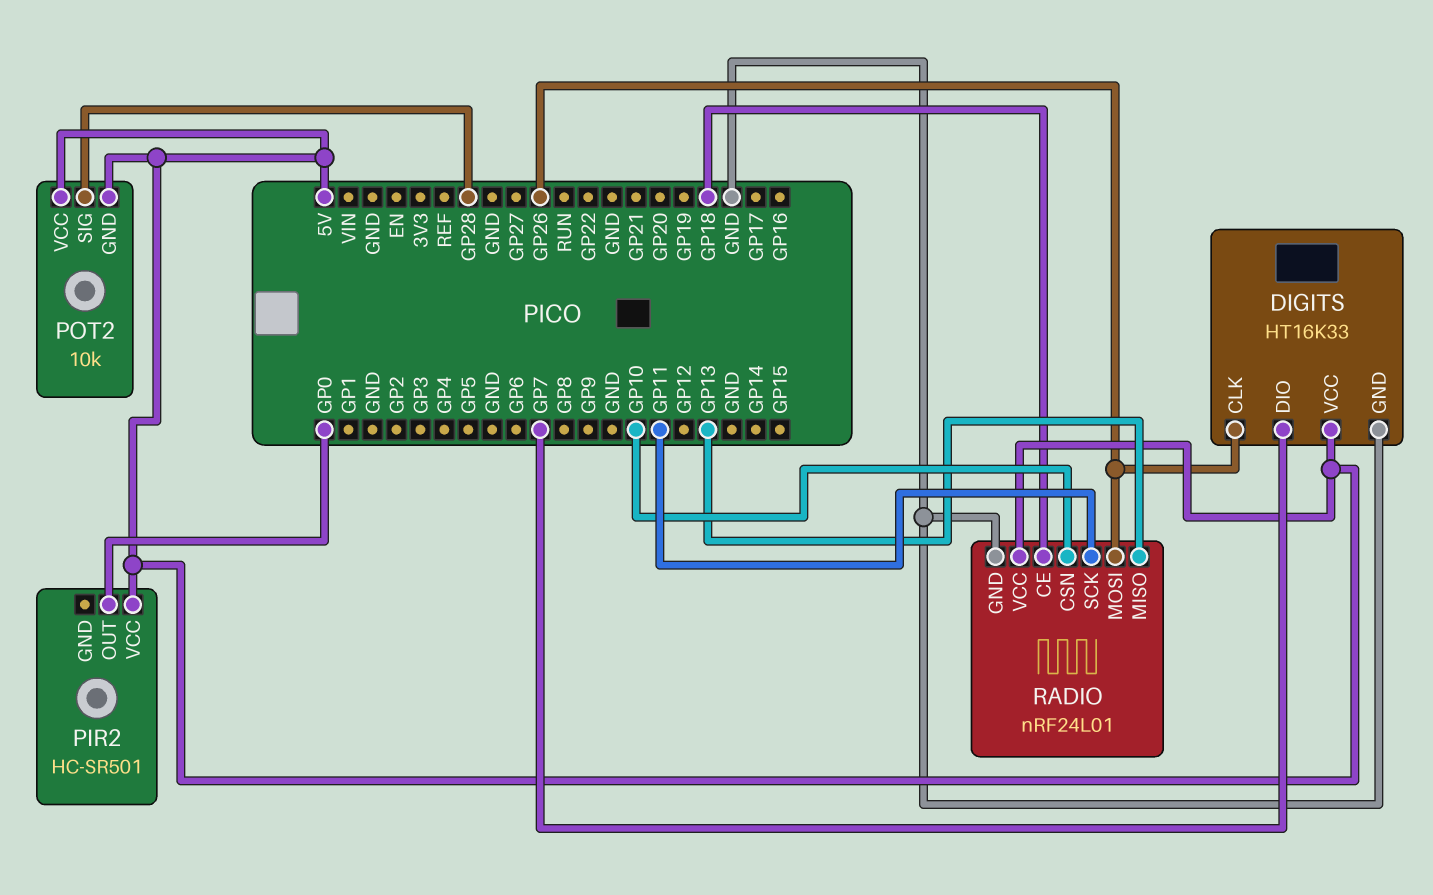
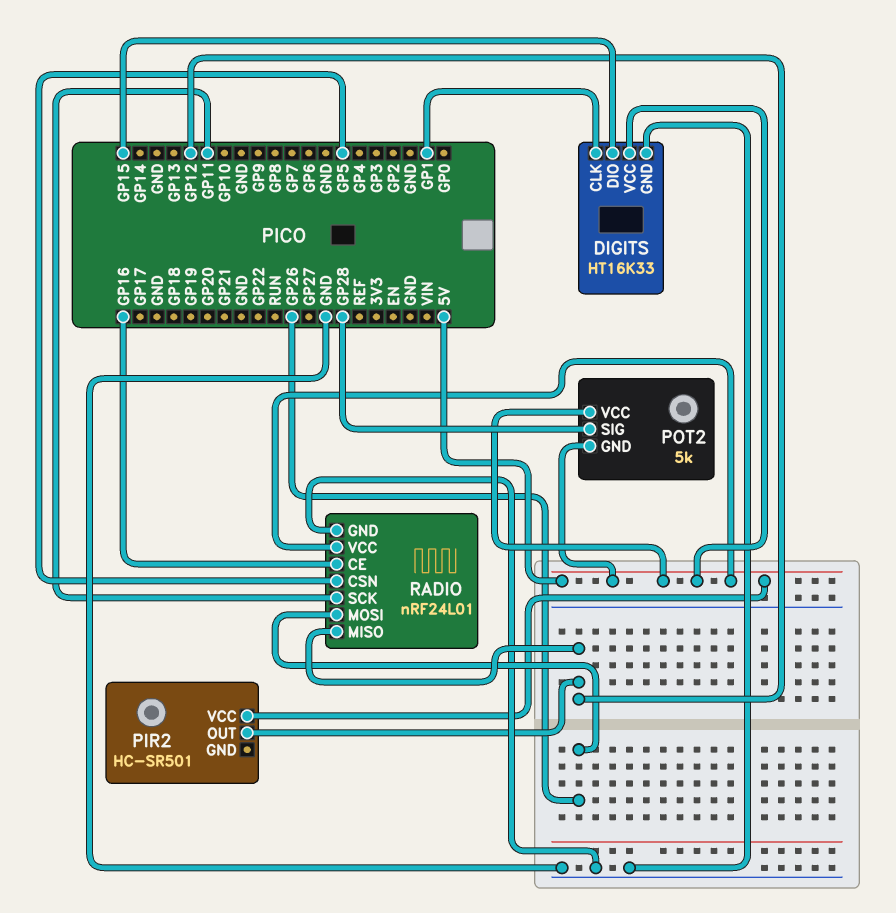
DIGITS pin CLK: GP26 -> GP1
DIGITS pin DIO: GP7 -> GP15
PIR2 pin OUT: GP0 -> GP12
POT2: 10k -> 5k
RADIO pin CE: GP18 -> GP16
RADIO pin CSN: GP10 -> GP5
RADIO pin MISO: GP13 -> GP12

